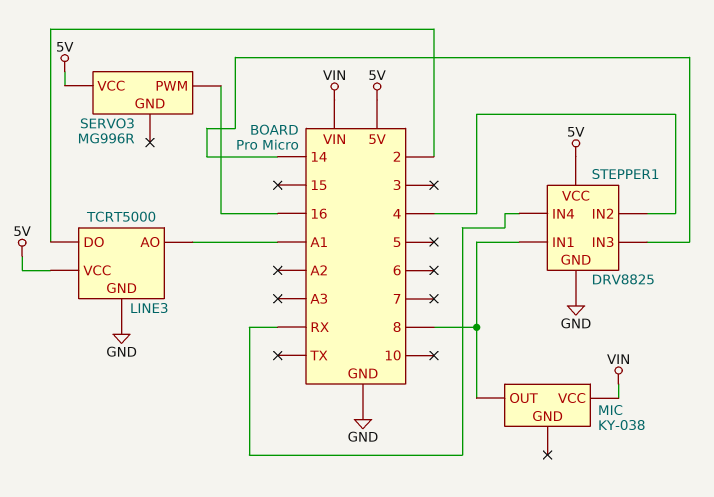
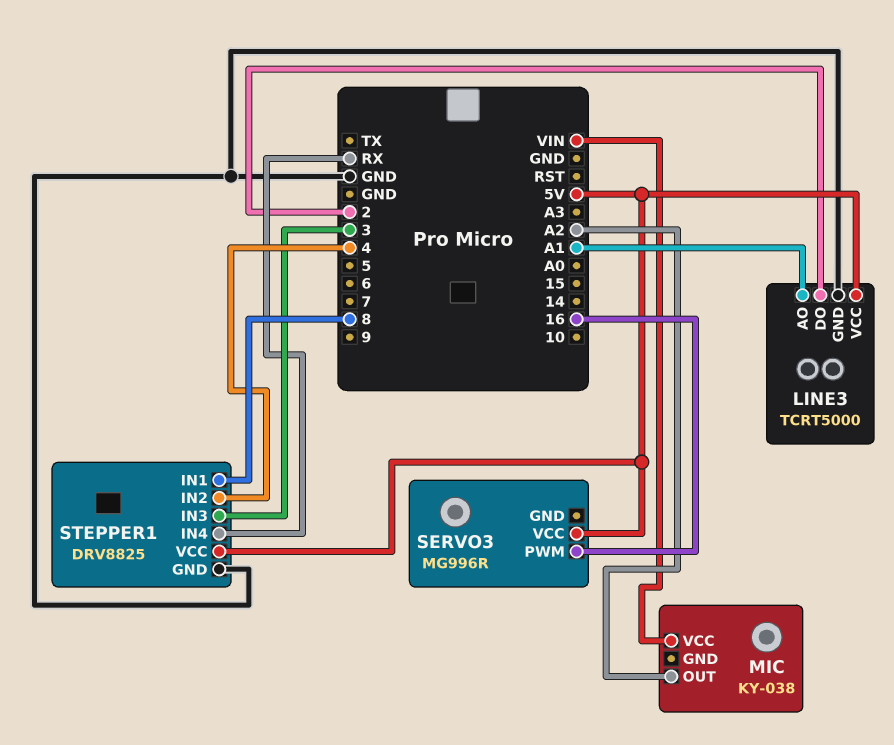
MIC pin OUT: 8 -> A2
STEPPER1 pin IN3: 14 -> 3

